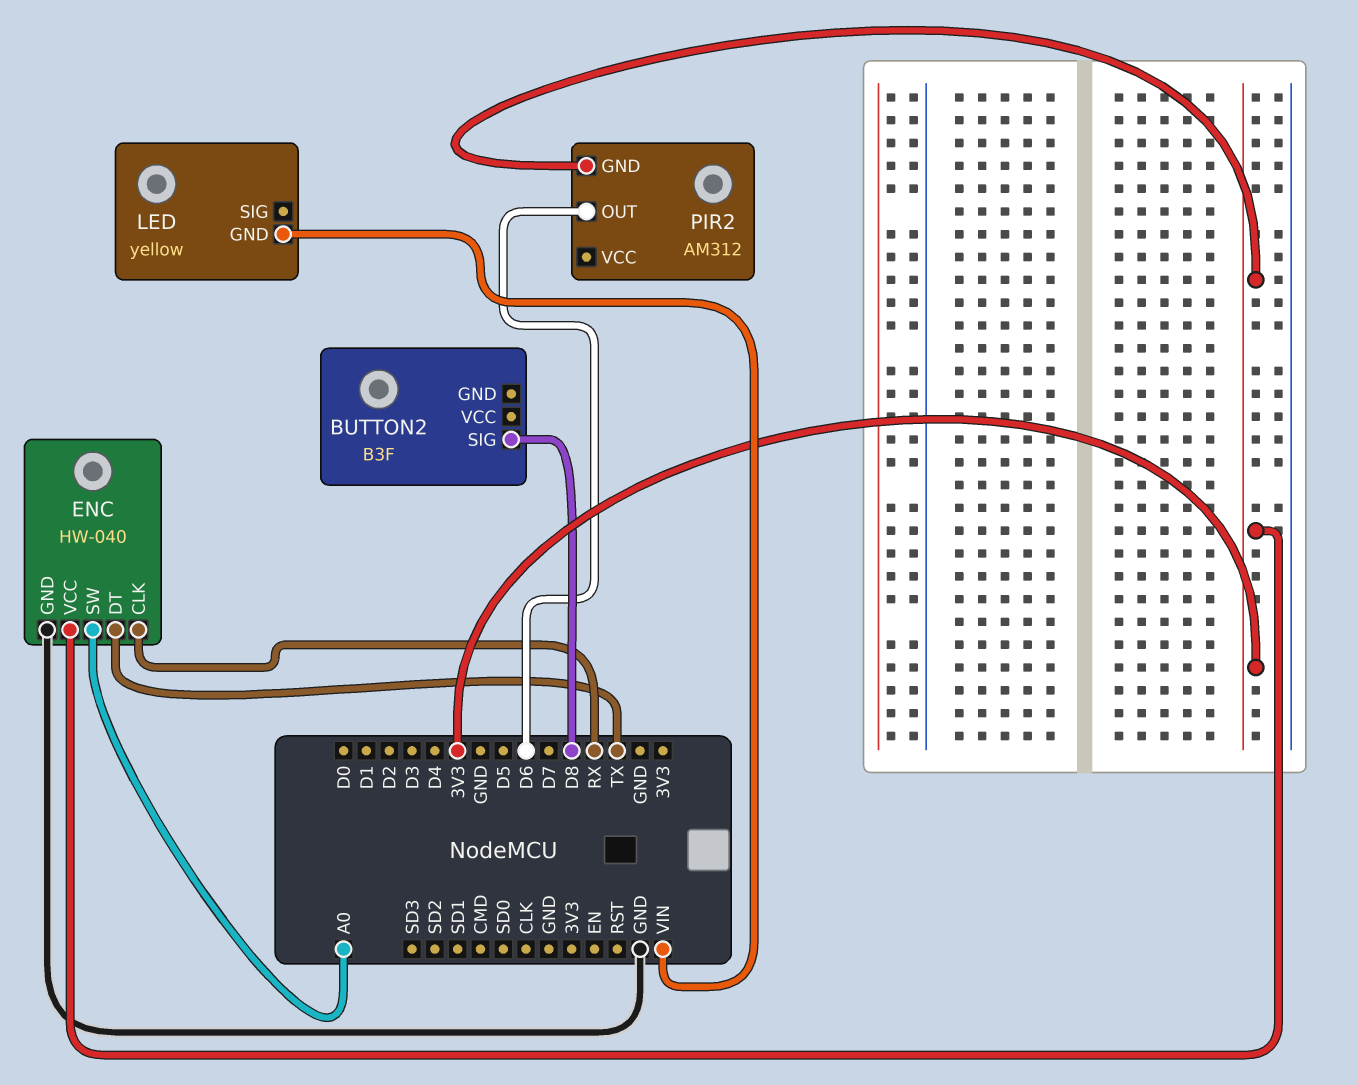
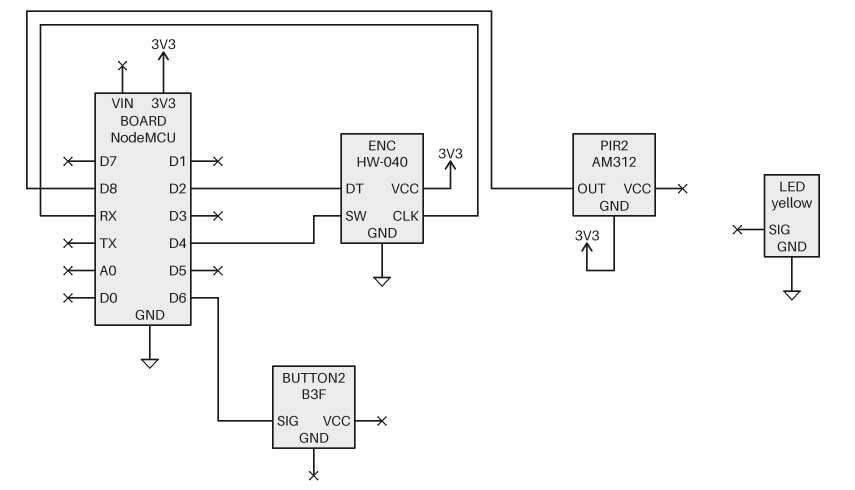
BUTTON2 pin SIG: D8 -> D6
ENC pin DT: TX -> D2
ENC pin SW: A0 -> D4
LED pin GND: VIN -> GND
PIR2 pin OUT: D6 -> D8

